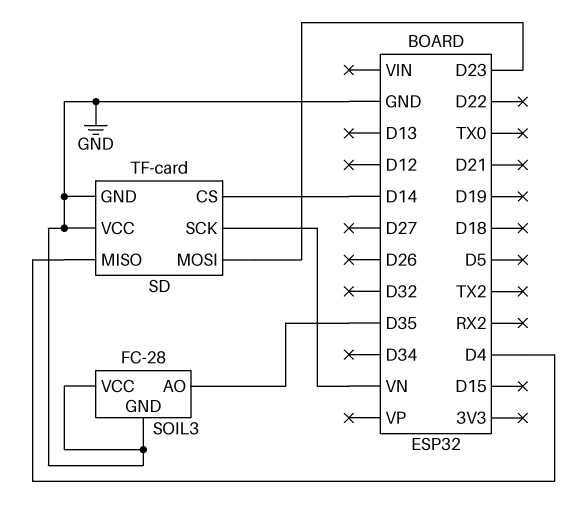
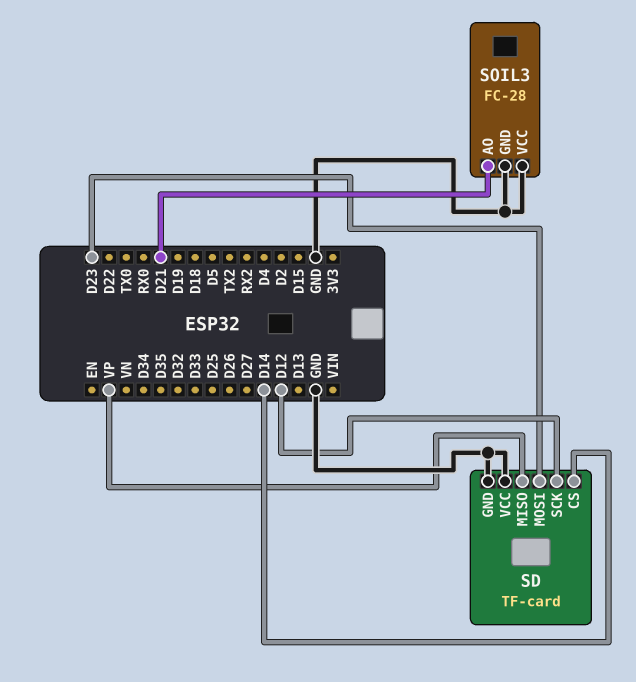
SD pin MISO: D4 -> VP
SD pin SCK: VN -> D12
SOIL3 pin AO: D35 -> D21

